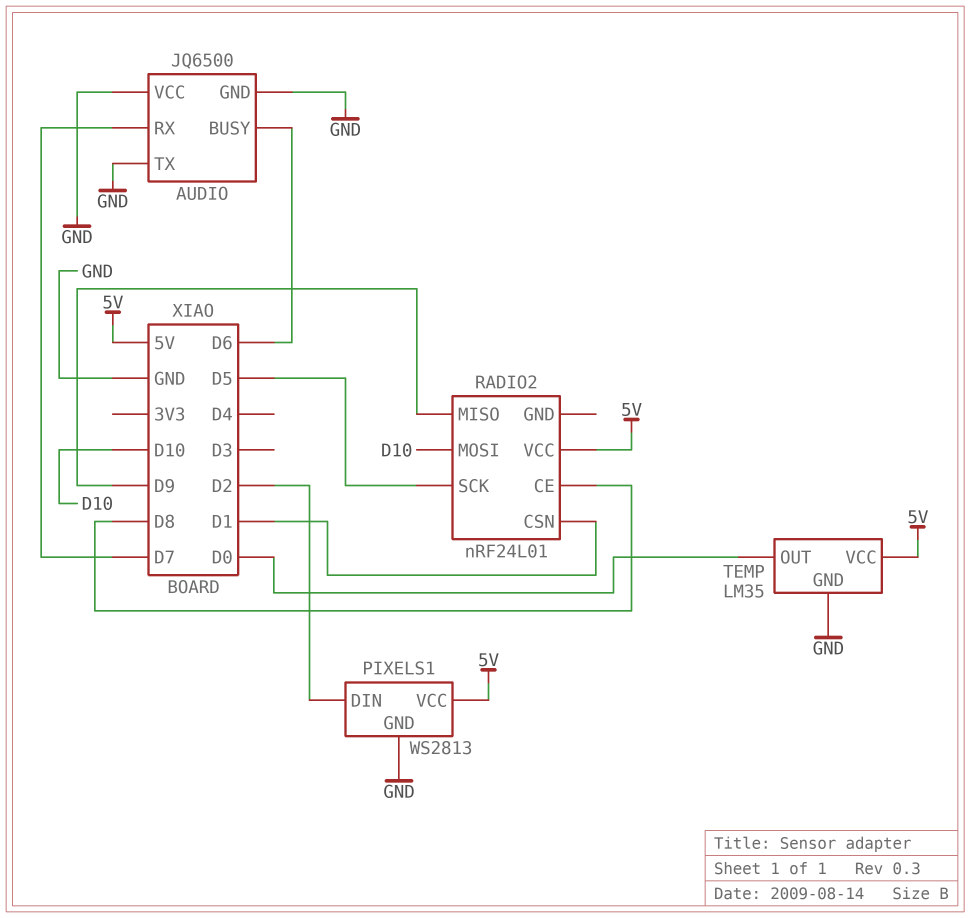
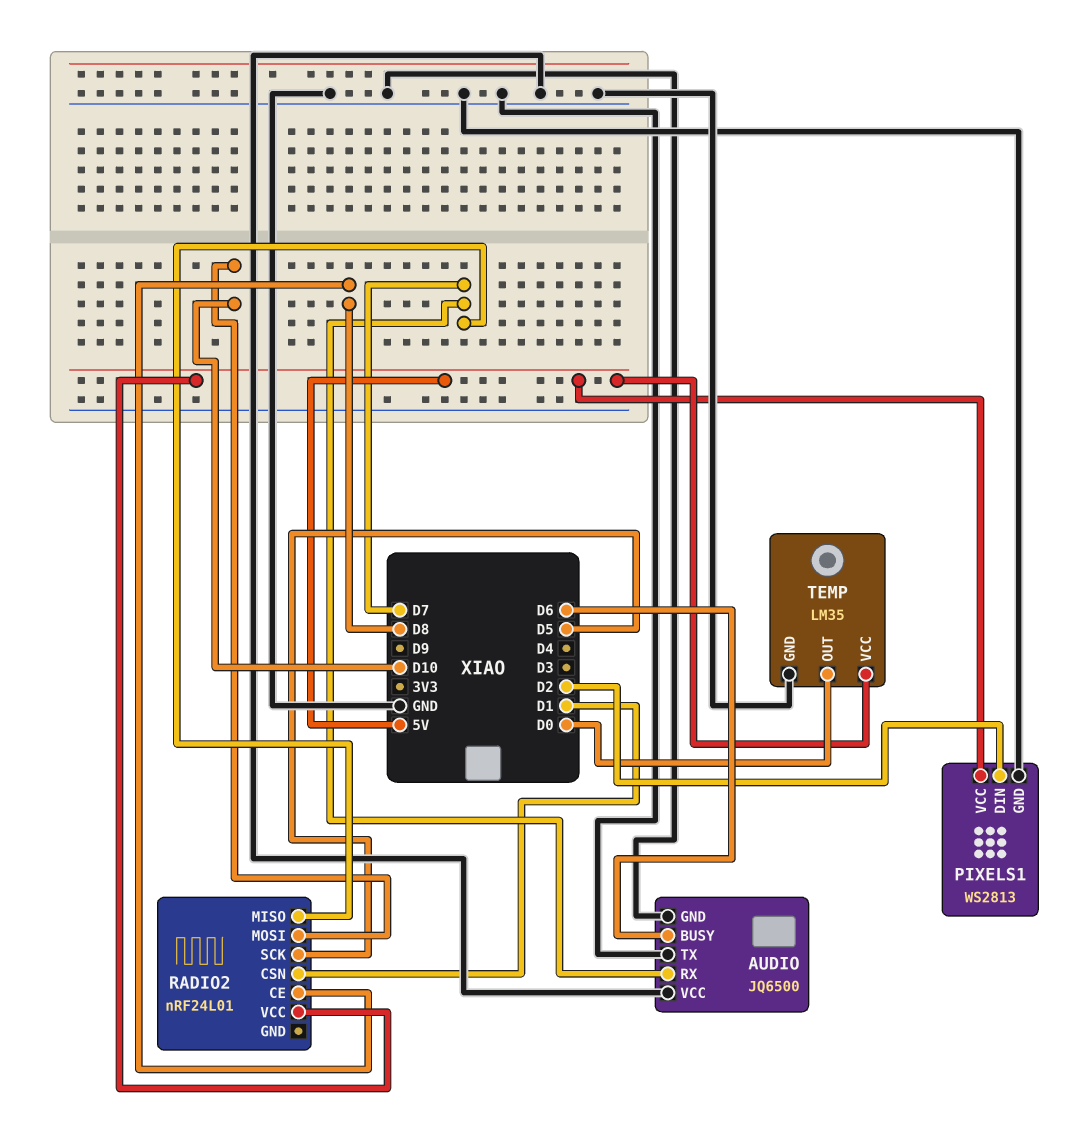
RADIO2 pin MISO: D9 -> D7

